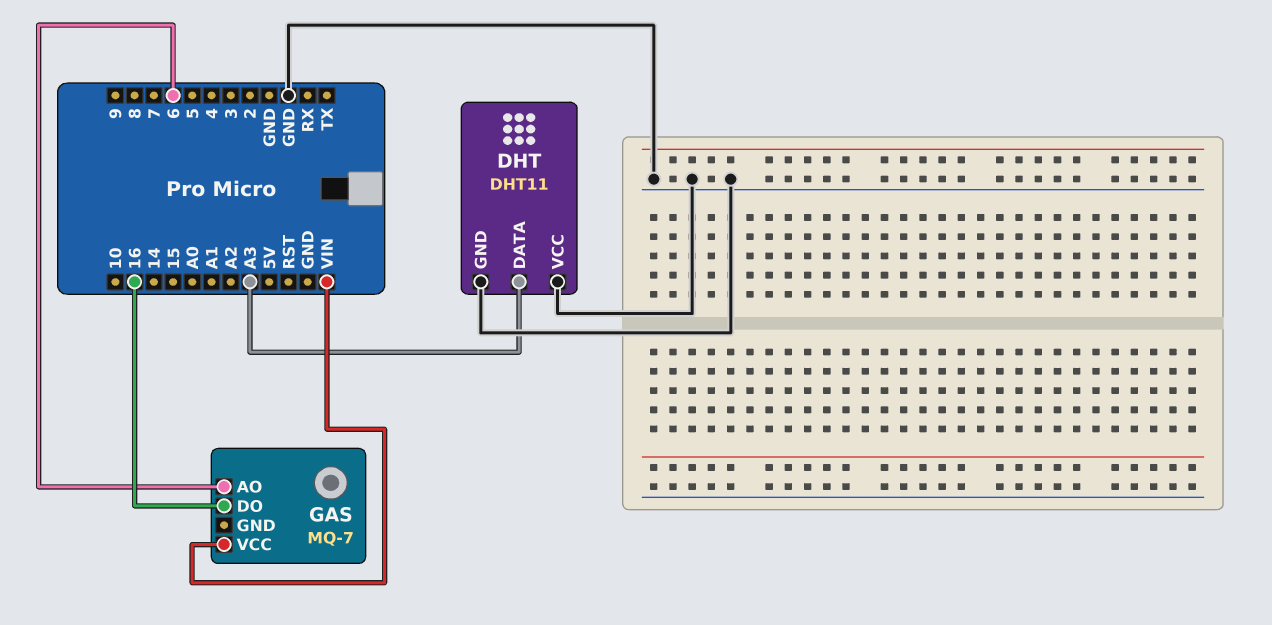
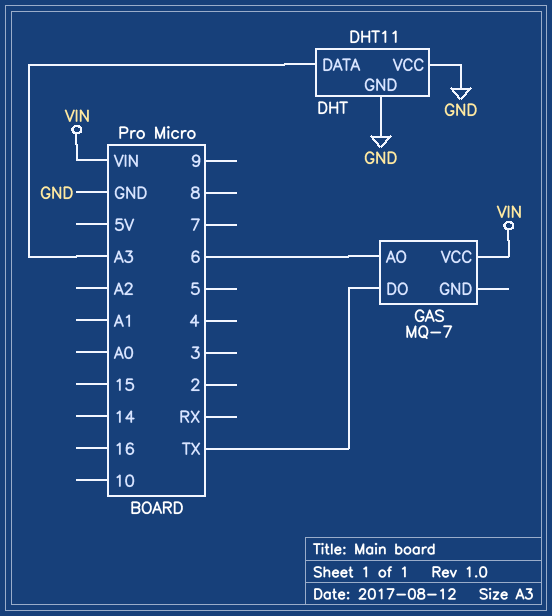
GAS pin DO: 16 -> TX

